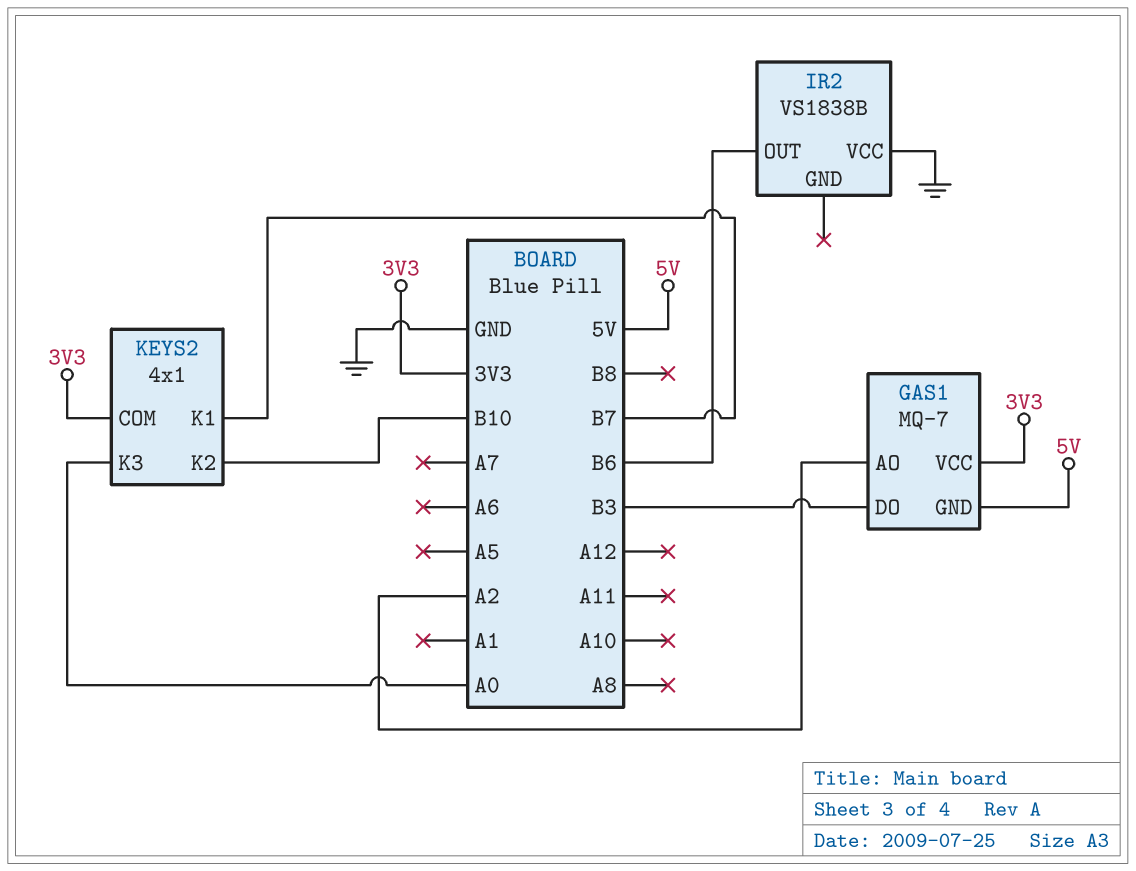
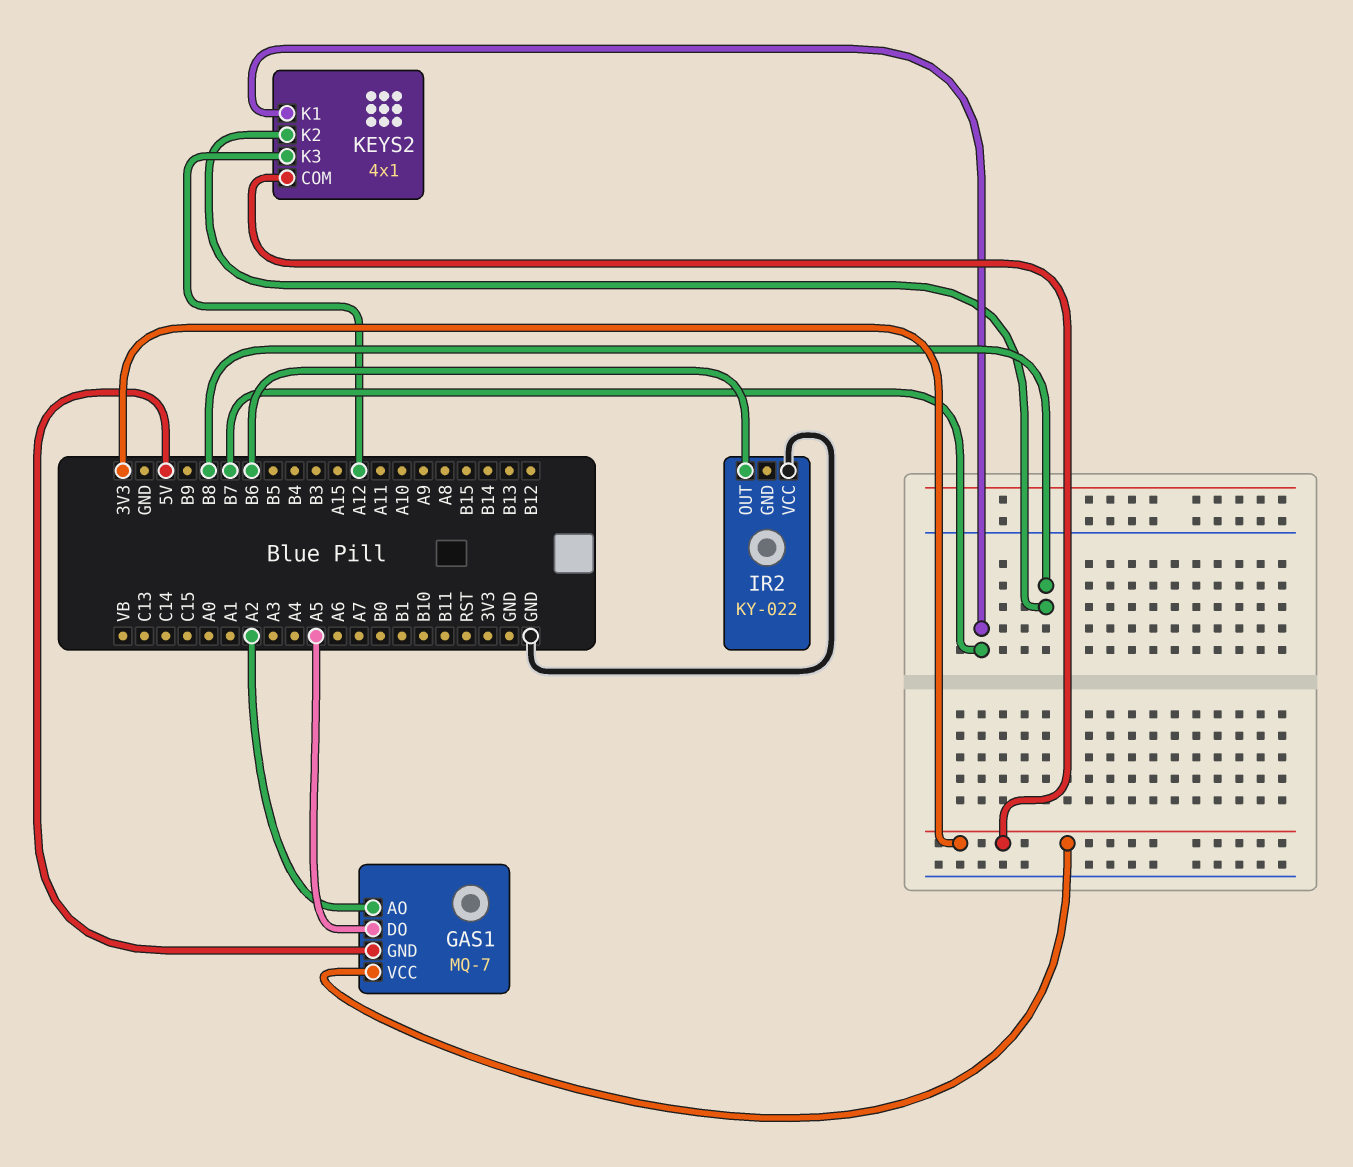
GAS1 pin DO: B3 -> A5
IR2: VS1838B -> KY-022
KEYS2 pin K2: B10 -> B8
KEYS2 pin K3: A0 -> A12

